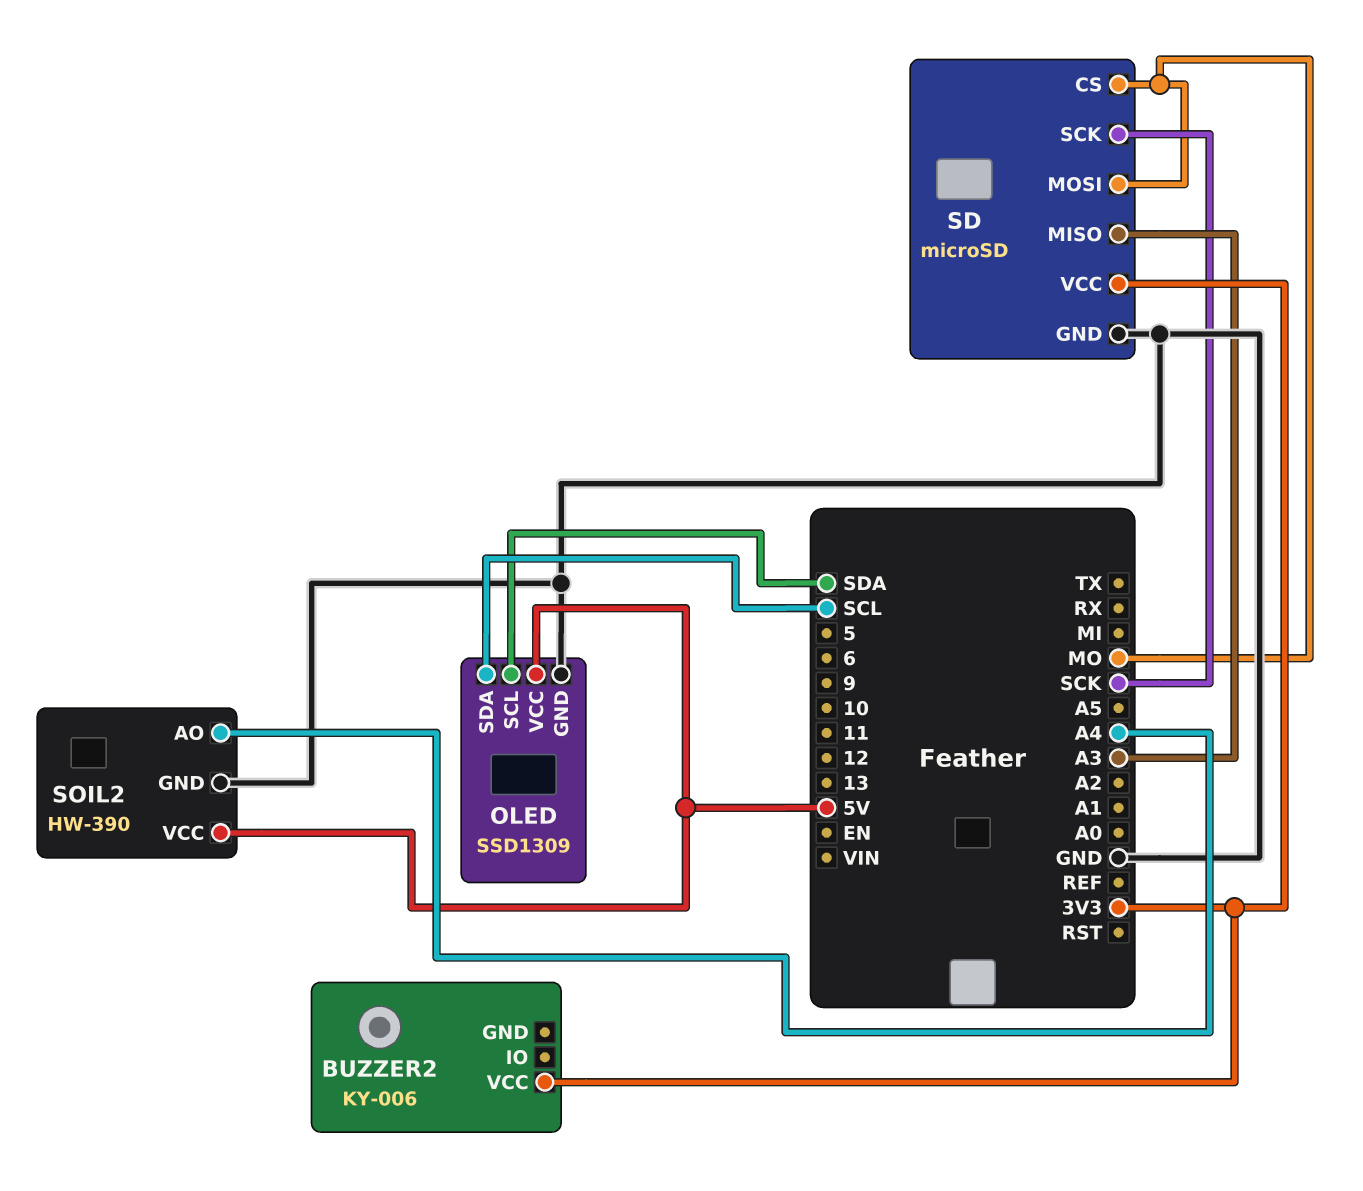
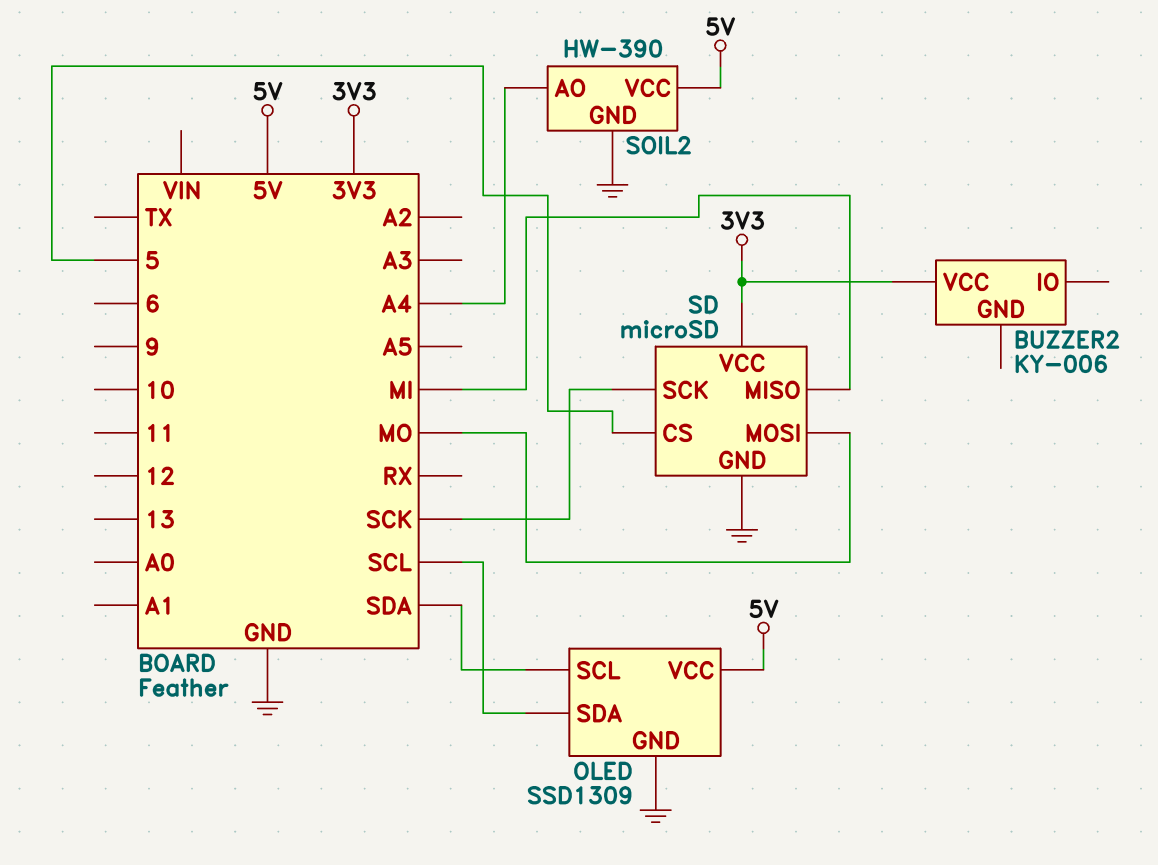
SD pin CS: MO -> 5
SD pin MISO: A3 -> MI

